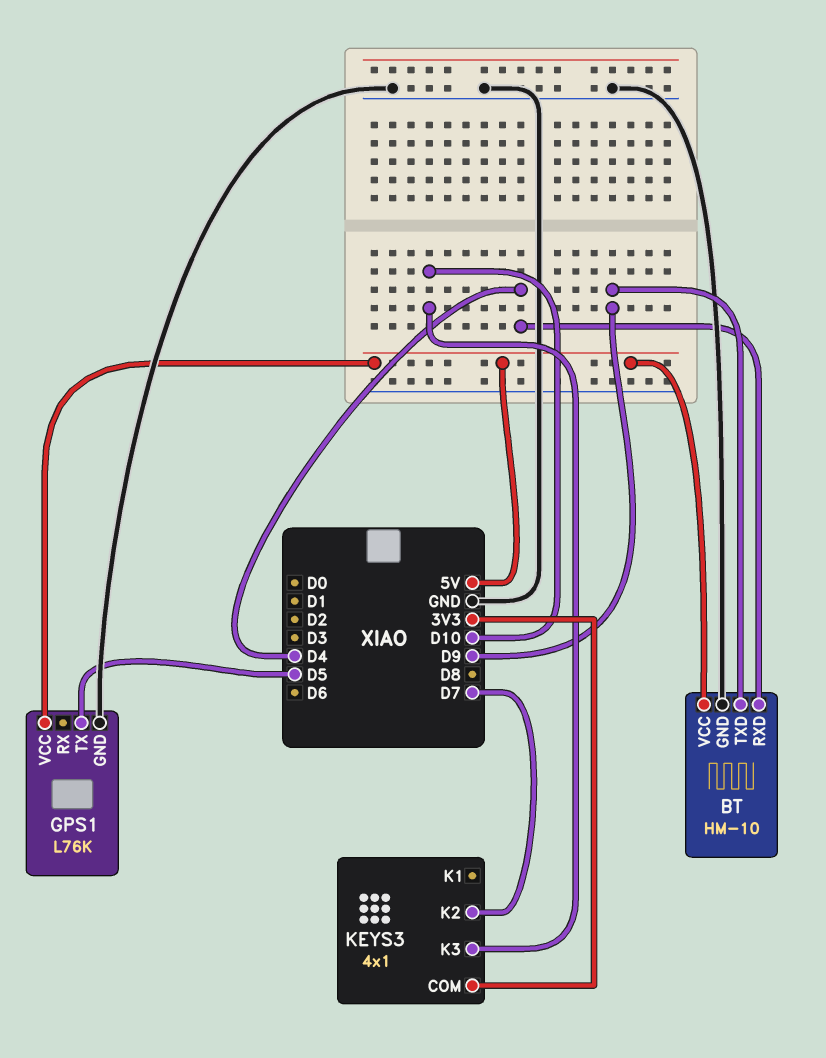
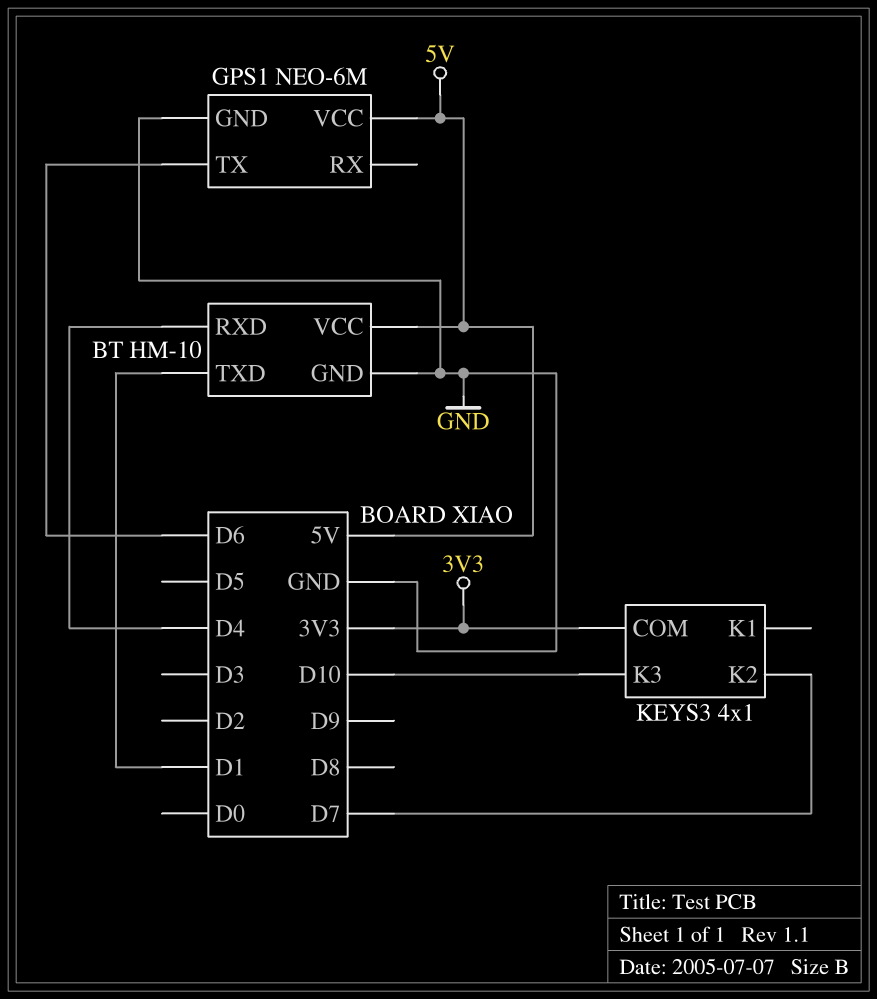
BT pin TXD: D9 -> D1
GPS1: L76K -> NEO-6M
GPS1 pin TX: D5 -> D6

